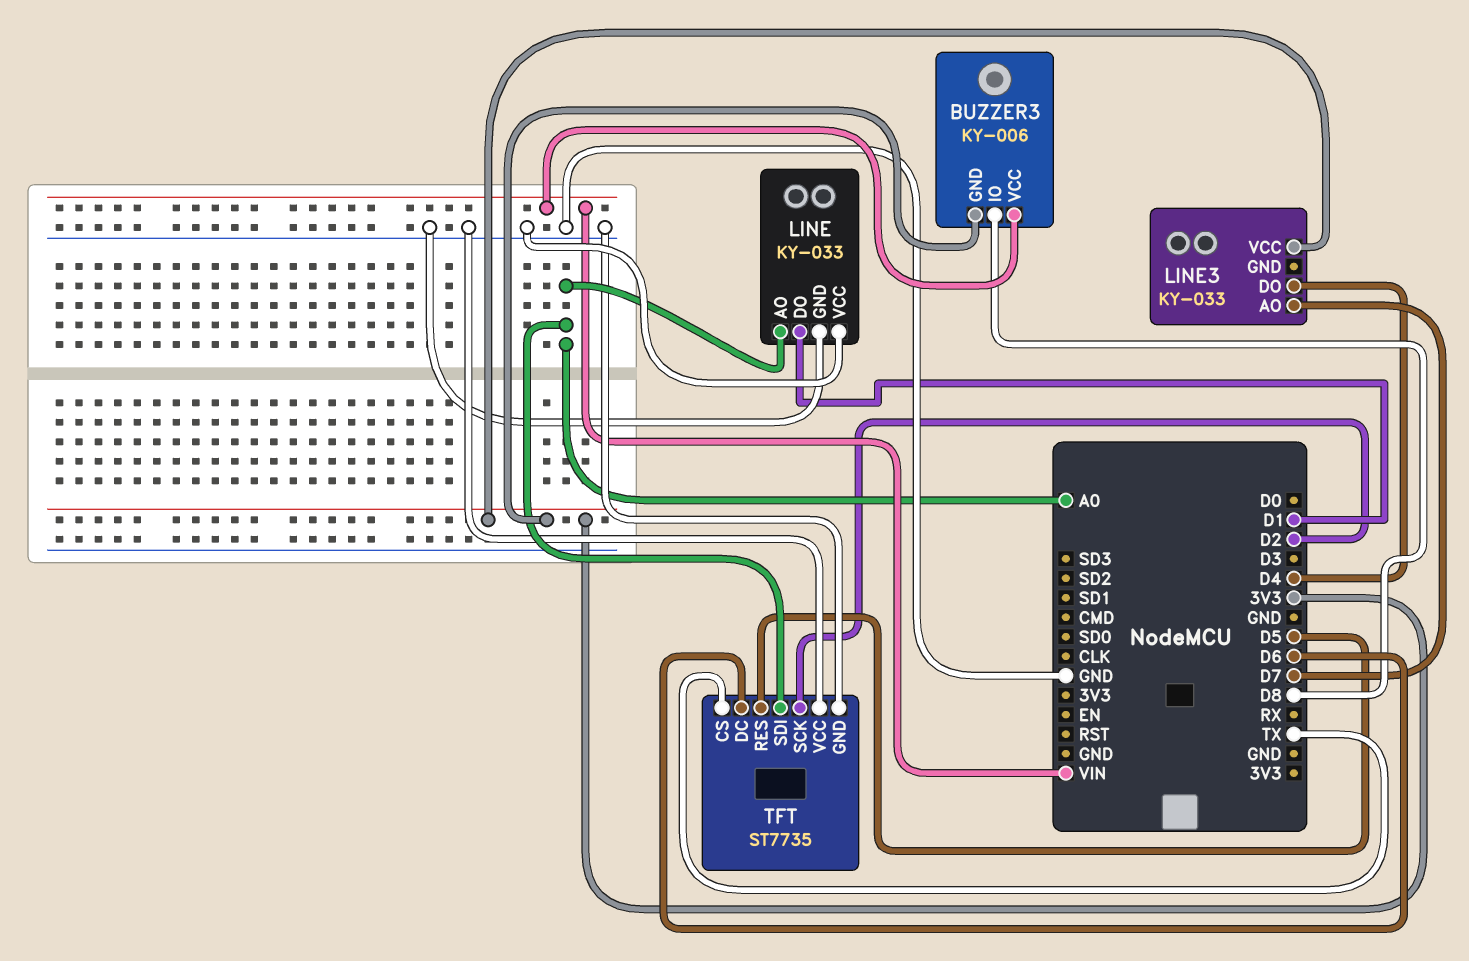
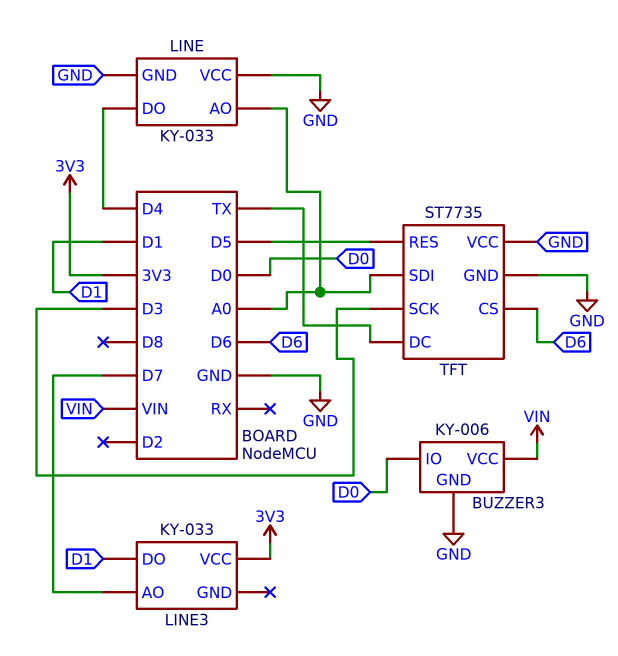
BUZZER3 pin GND: 3V3 -> GND
BUZZER3 pin IO: D8 -> D0
LINE pin DO: D1 -> D4
LINE3 pin DO: D4 -> D1
TFT pin CS: TX -> D6
TFT pin DC: D6 -> TX
TFT pin SCK: D2 -> D3

